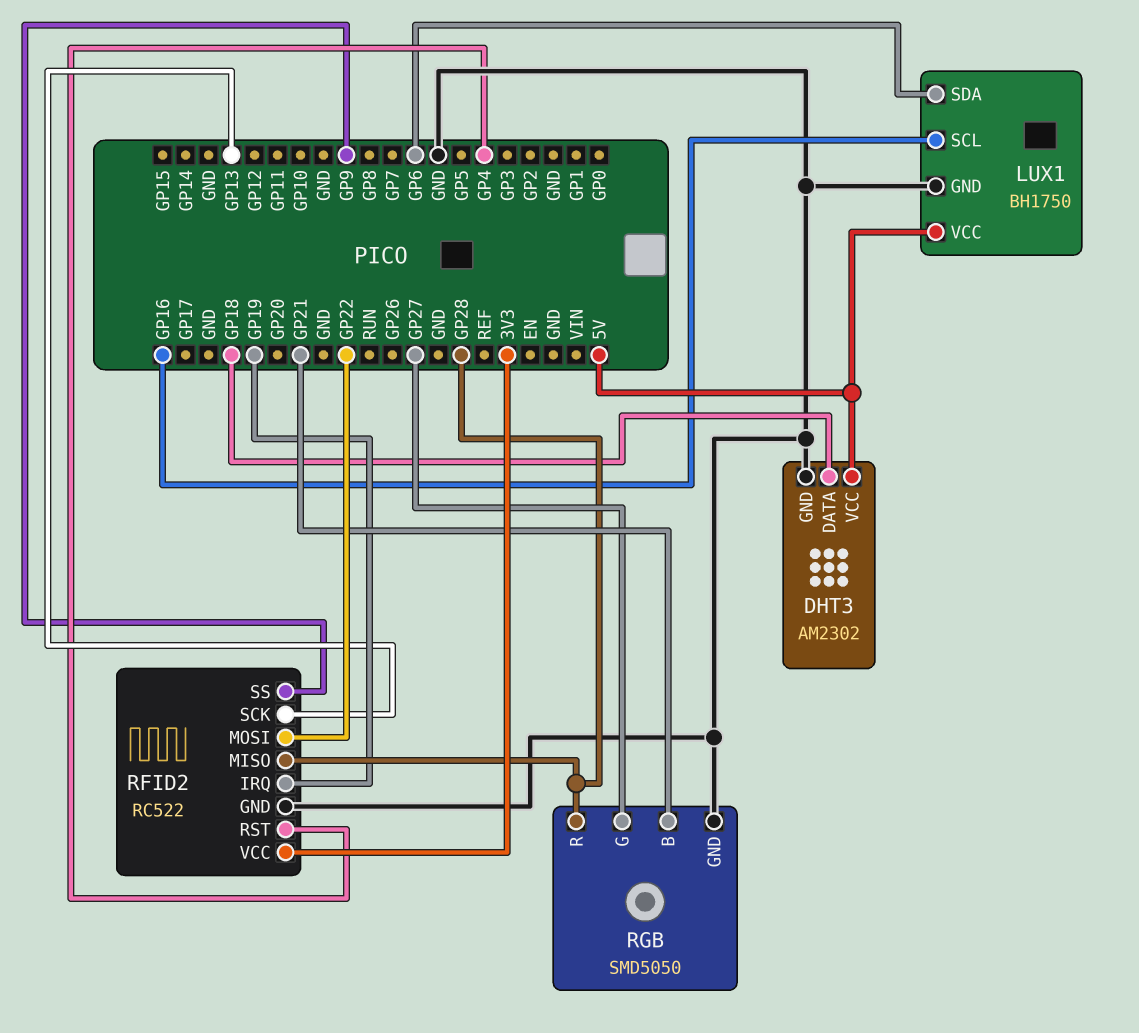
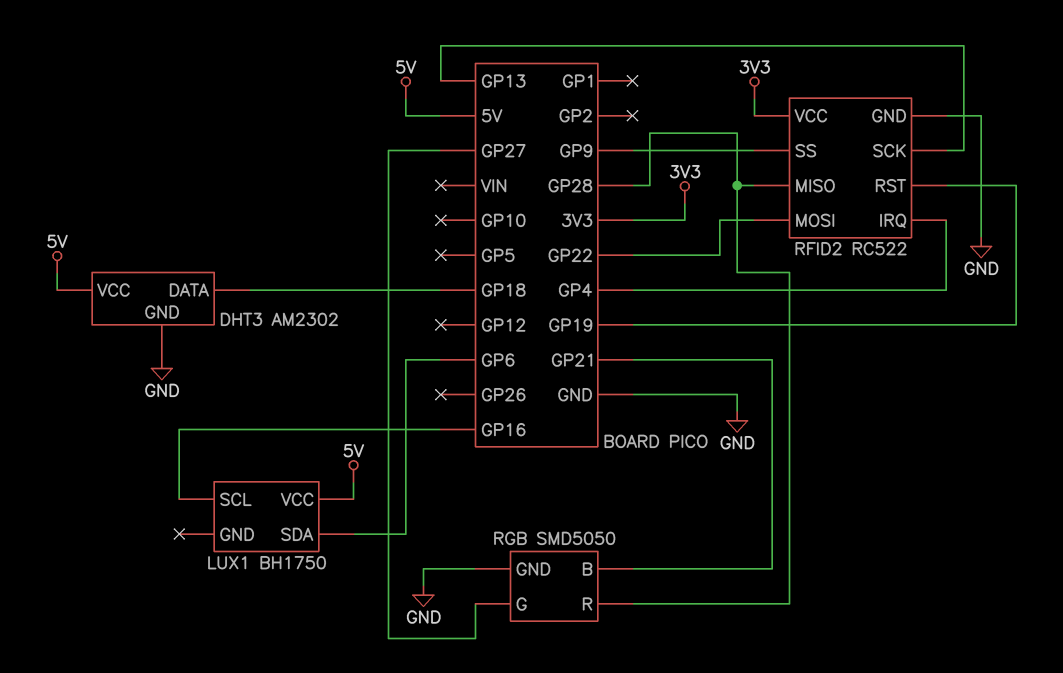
LUX1 pin GND: GND -> none
RFID2 pin IRQ: GP19 -> GP4
RFID2 pin RST: GP4 -> GP19

